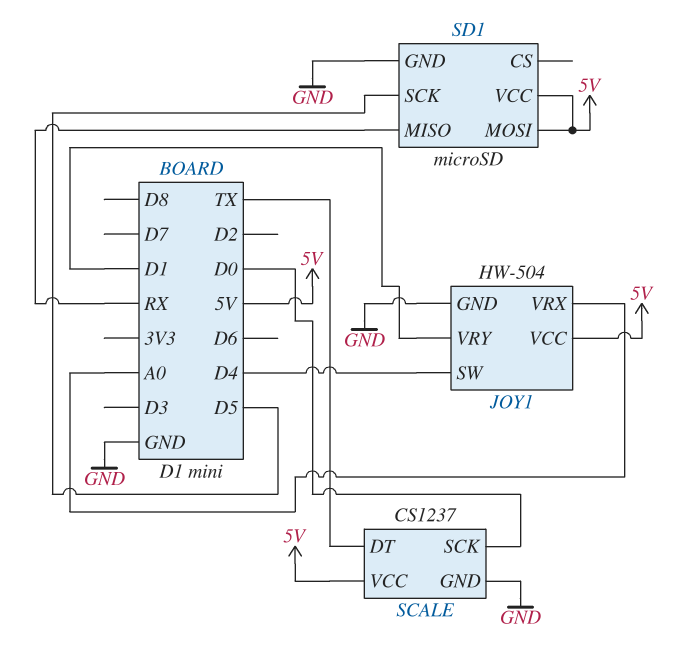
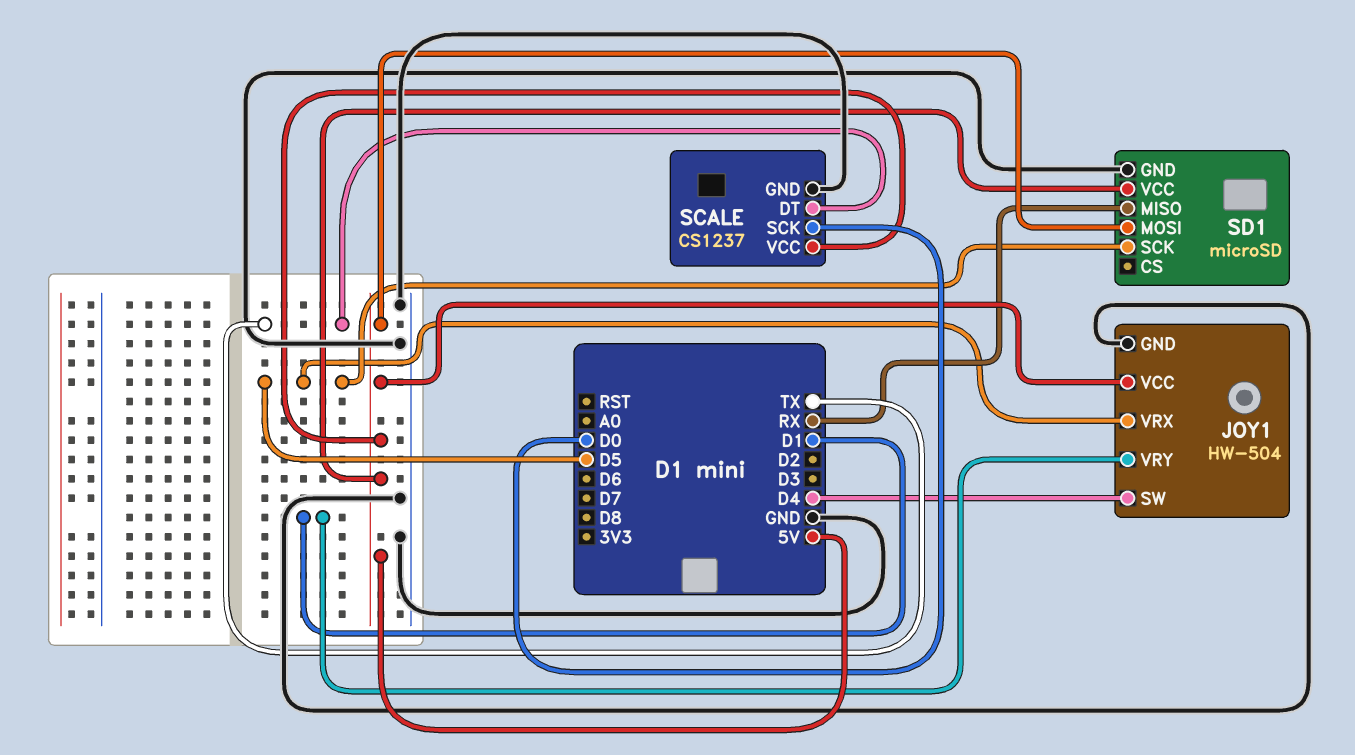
JOY1 pin VRX: A0 -> D5

